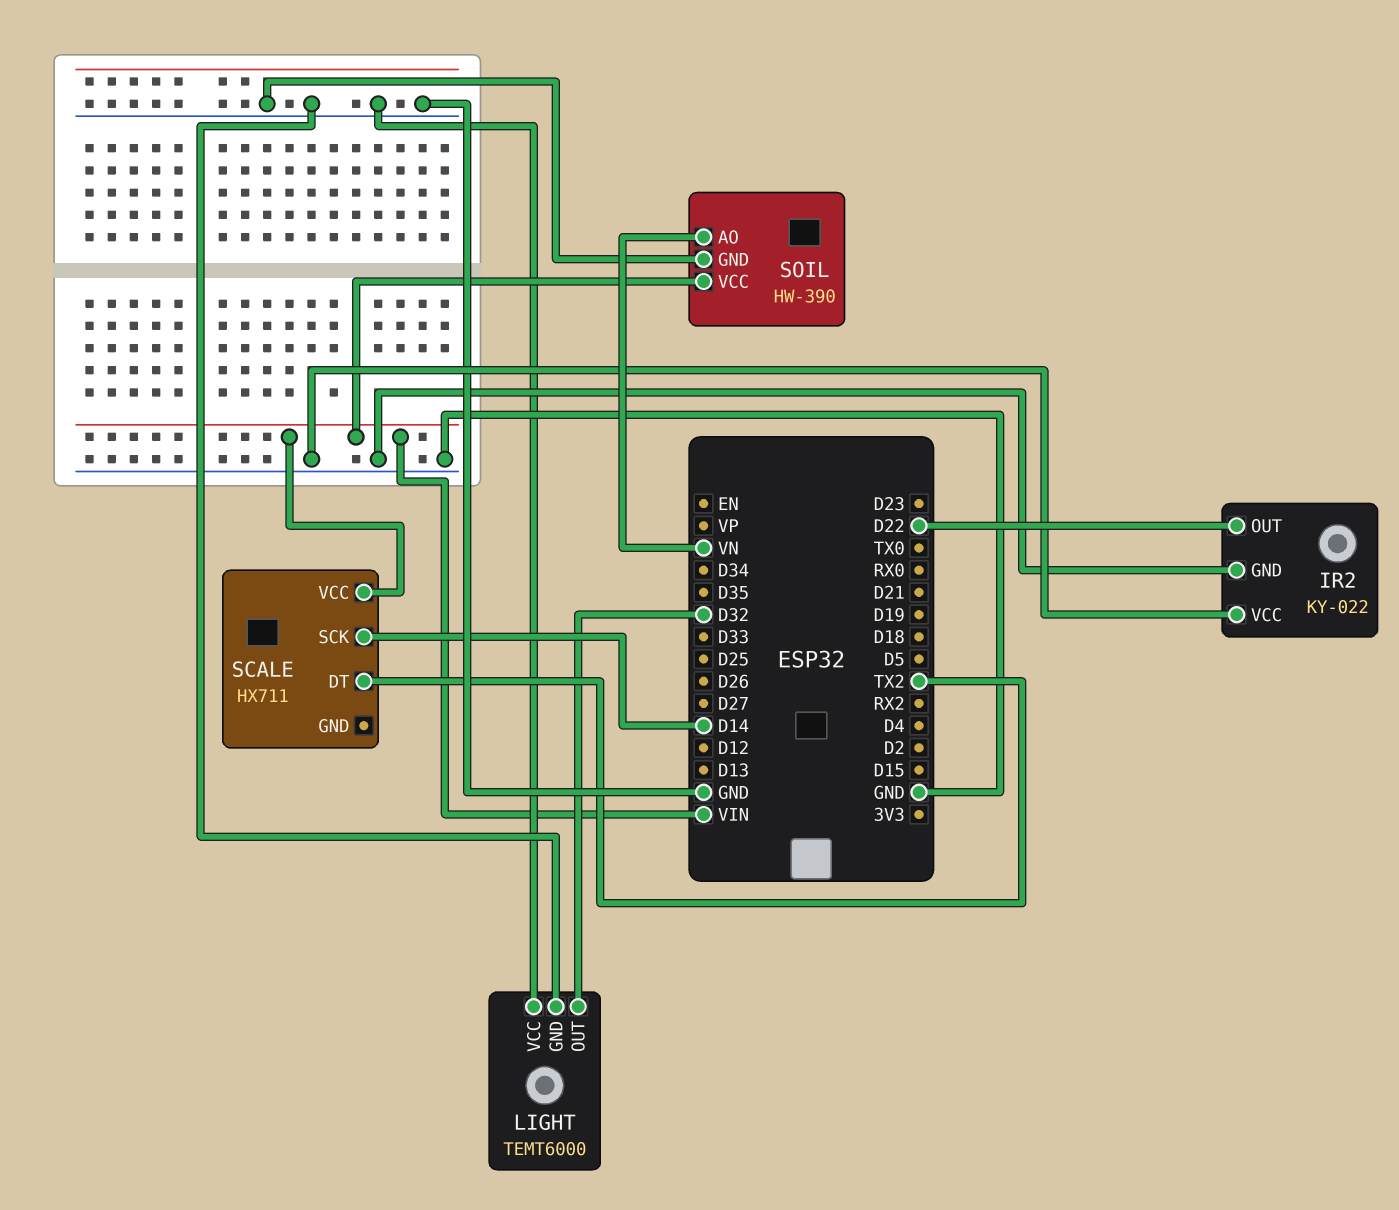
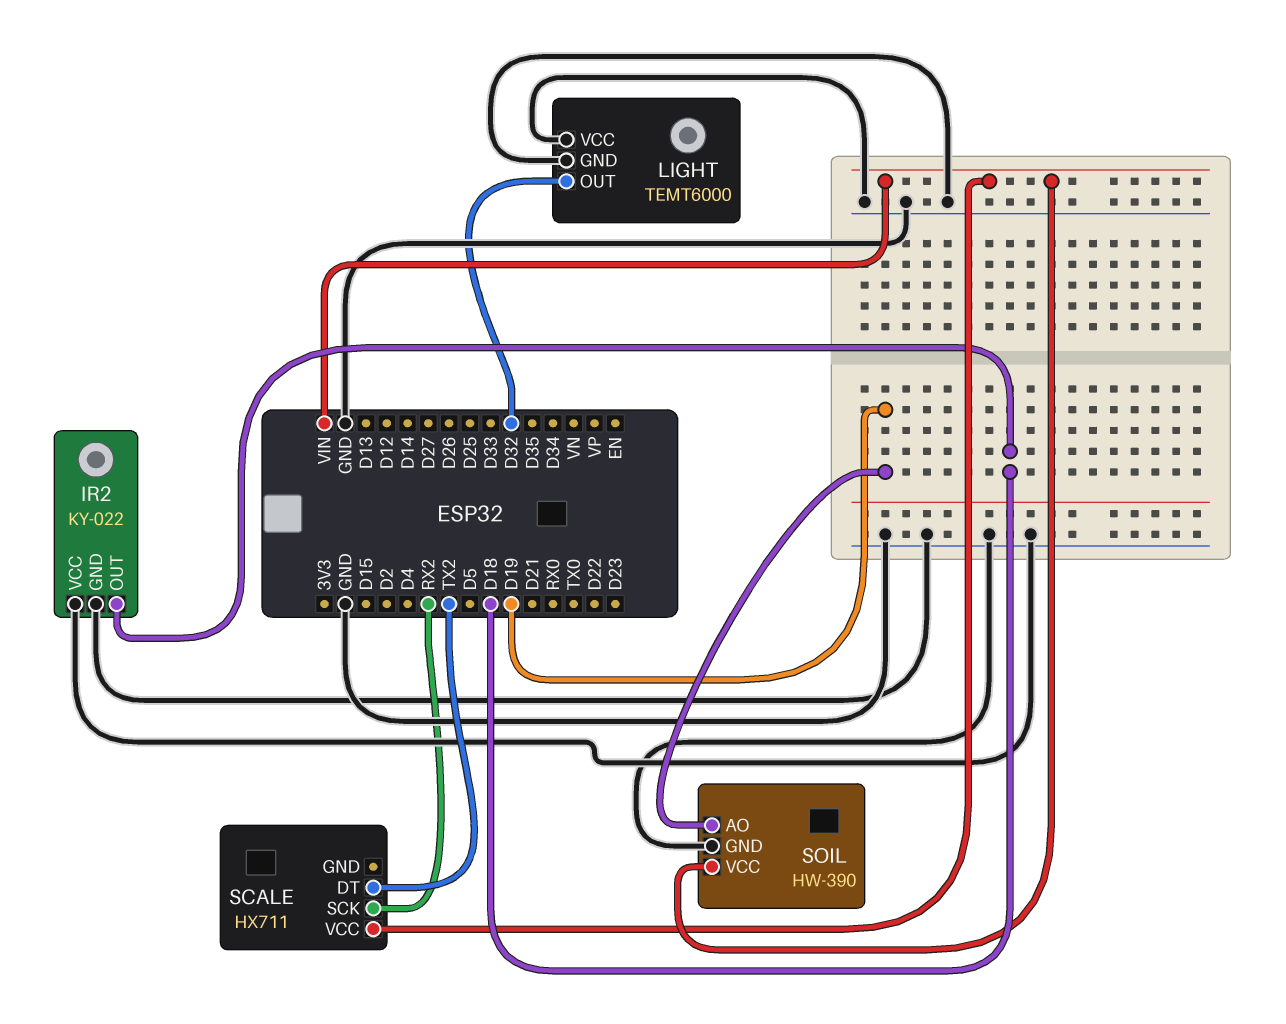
IR2 pin OUT: D22 -> D18
SCALE pin SCK: D14 -> RX2
SOIL pin AO: VN -> D19

